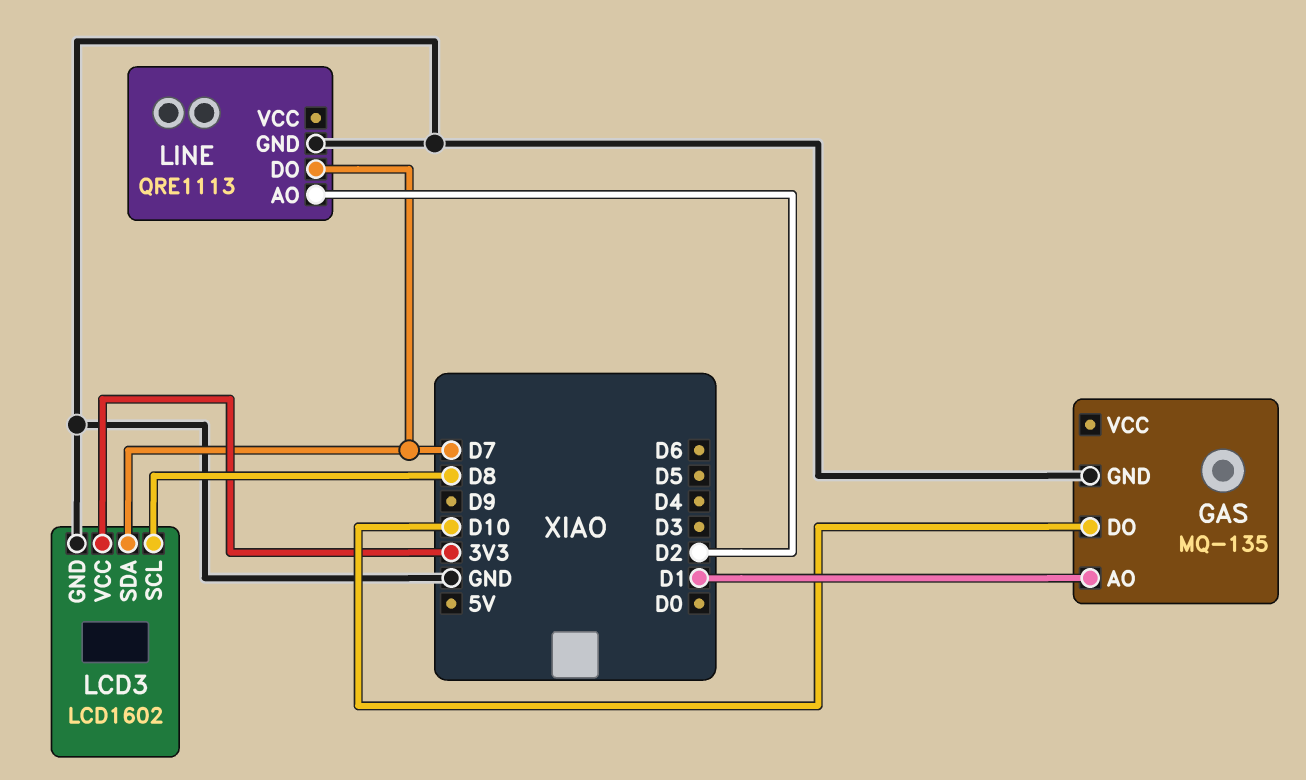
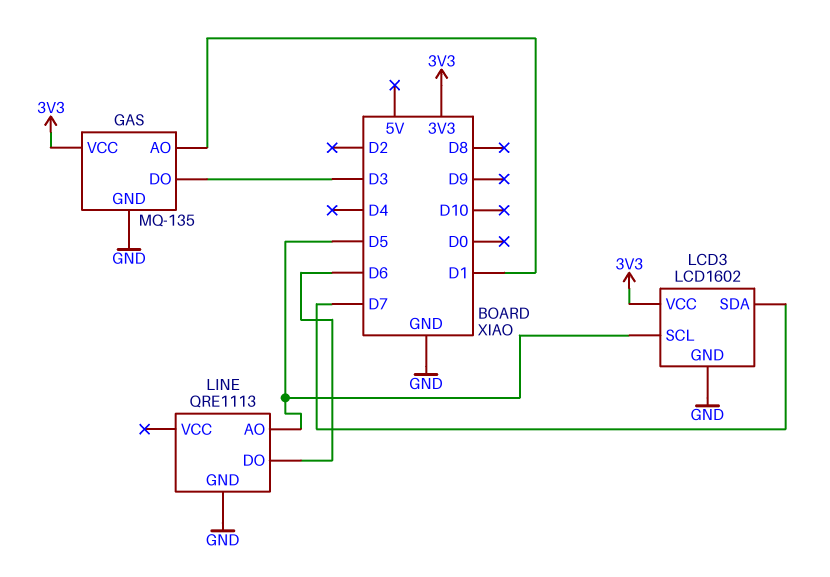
GAS pin DO: D10 -> D3
GAS pin VCC: none -> 3V3
LCD3 pin SCL: D8 -> D5
LINE pin AO: D2 -> D5
LINE pin DO: D7 -> D6

